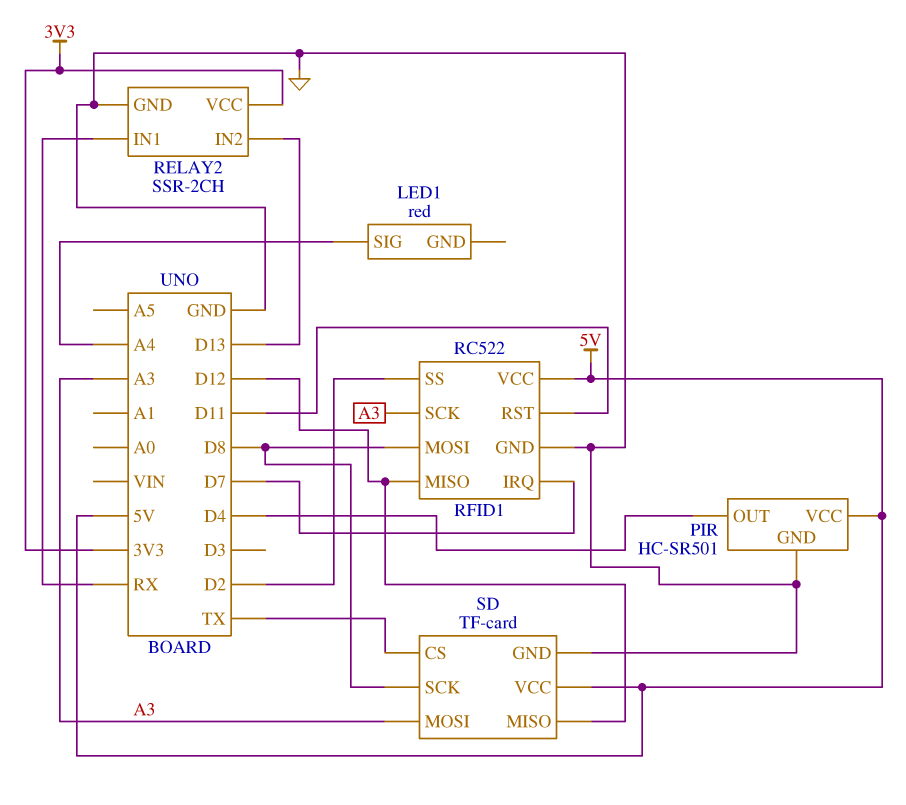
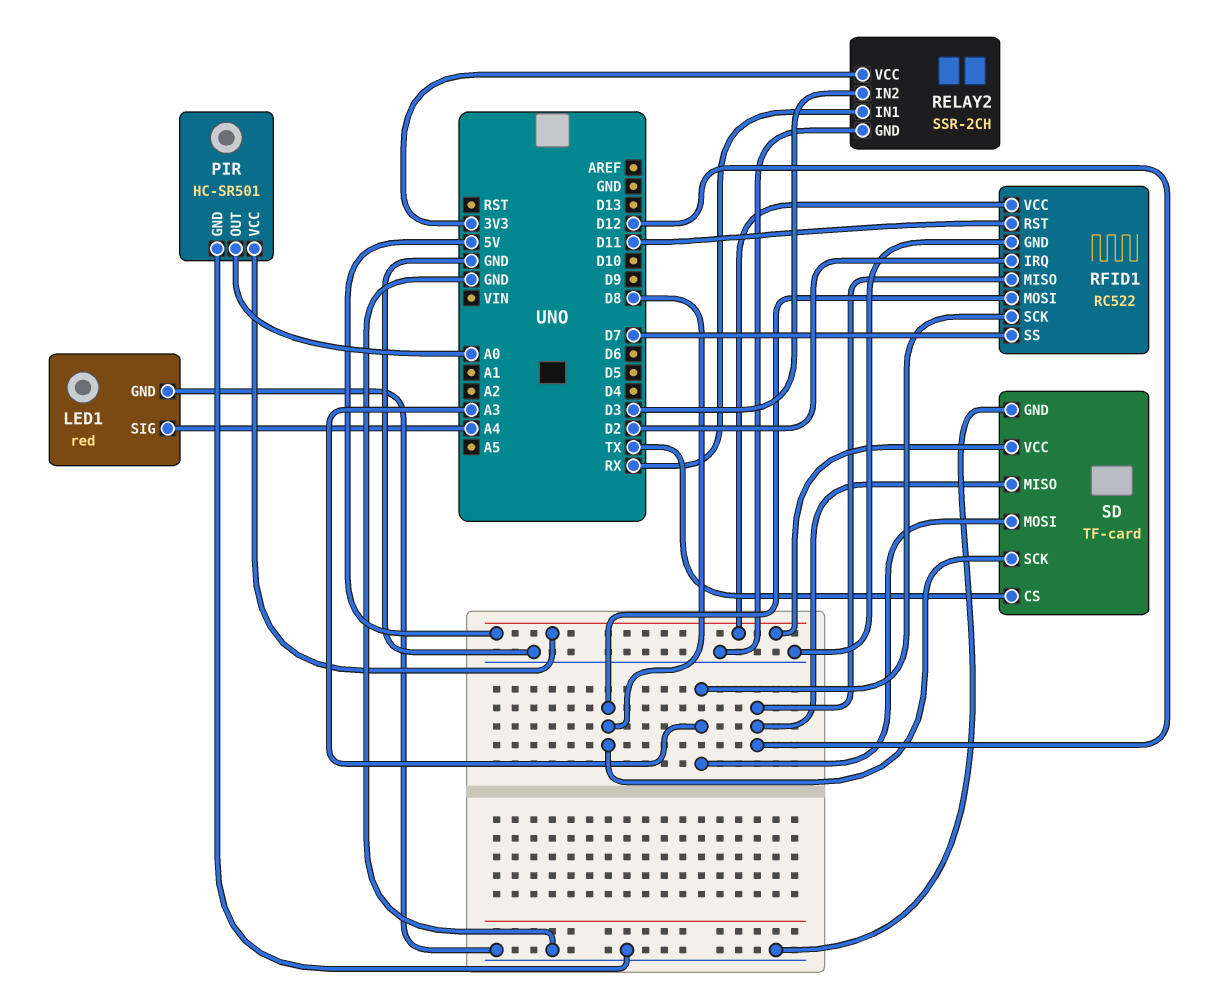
LED1 pin GND: none -> GND
PIR pin OUT: D4 -> A0
RELAY2 pin IN2: D13 -> D3
RFID1 pin IRQ: D7 -> D2
RFID1 pin SS: D2 -> D7

